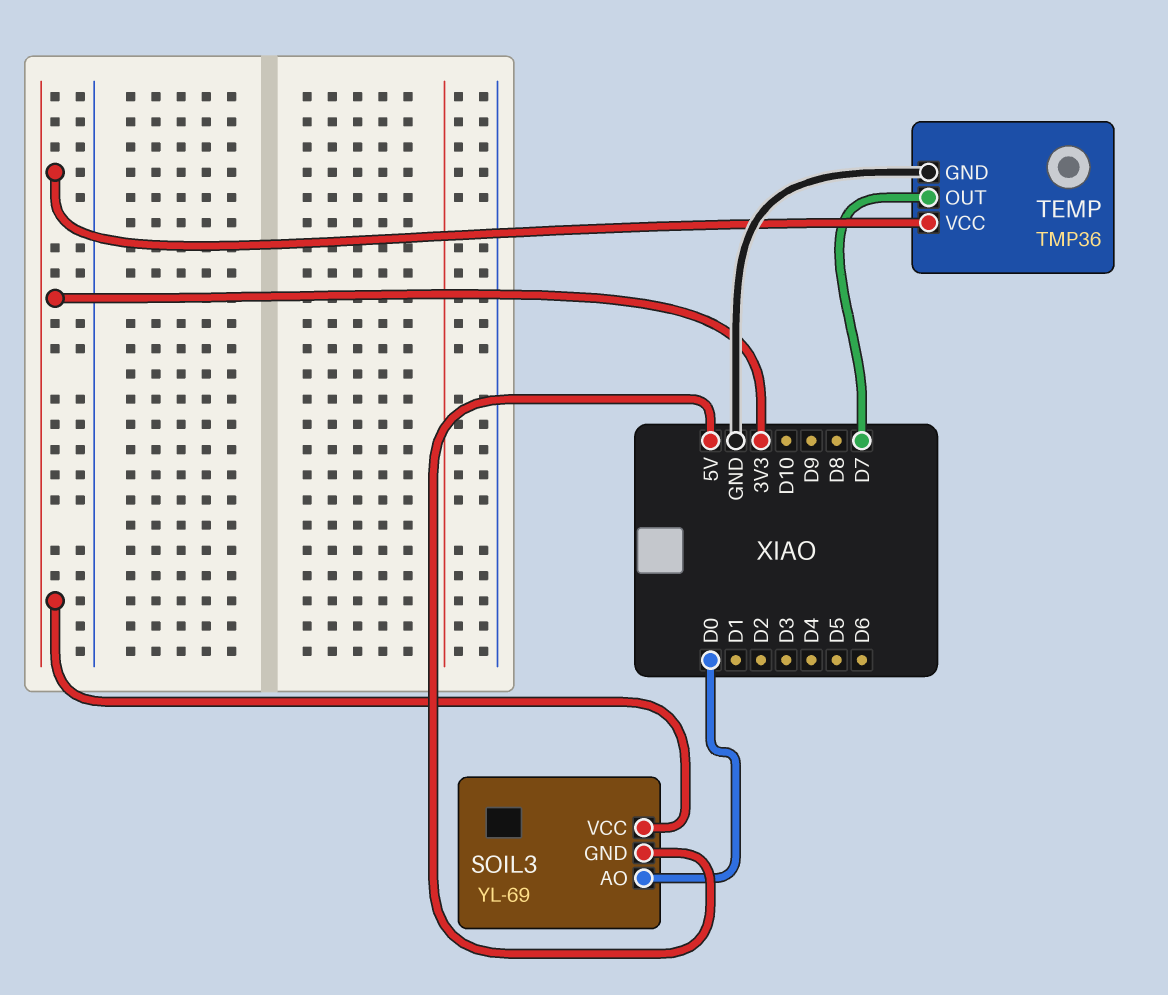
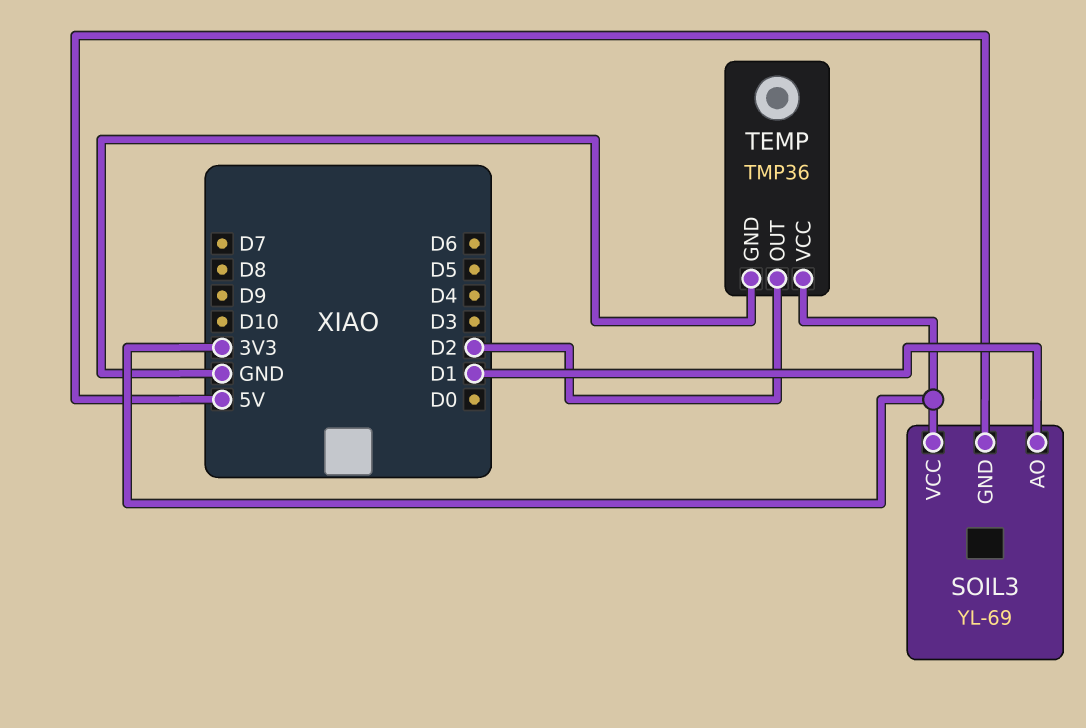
SOIL3 pin AO: D0 -> D1
TEMP pin OUT: D7 -> D2

